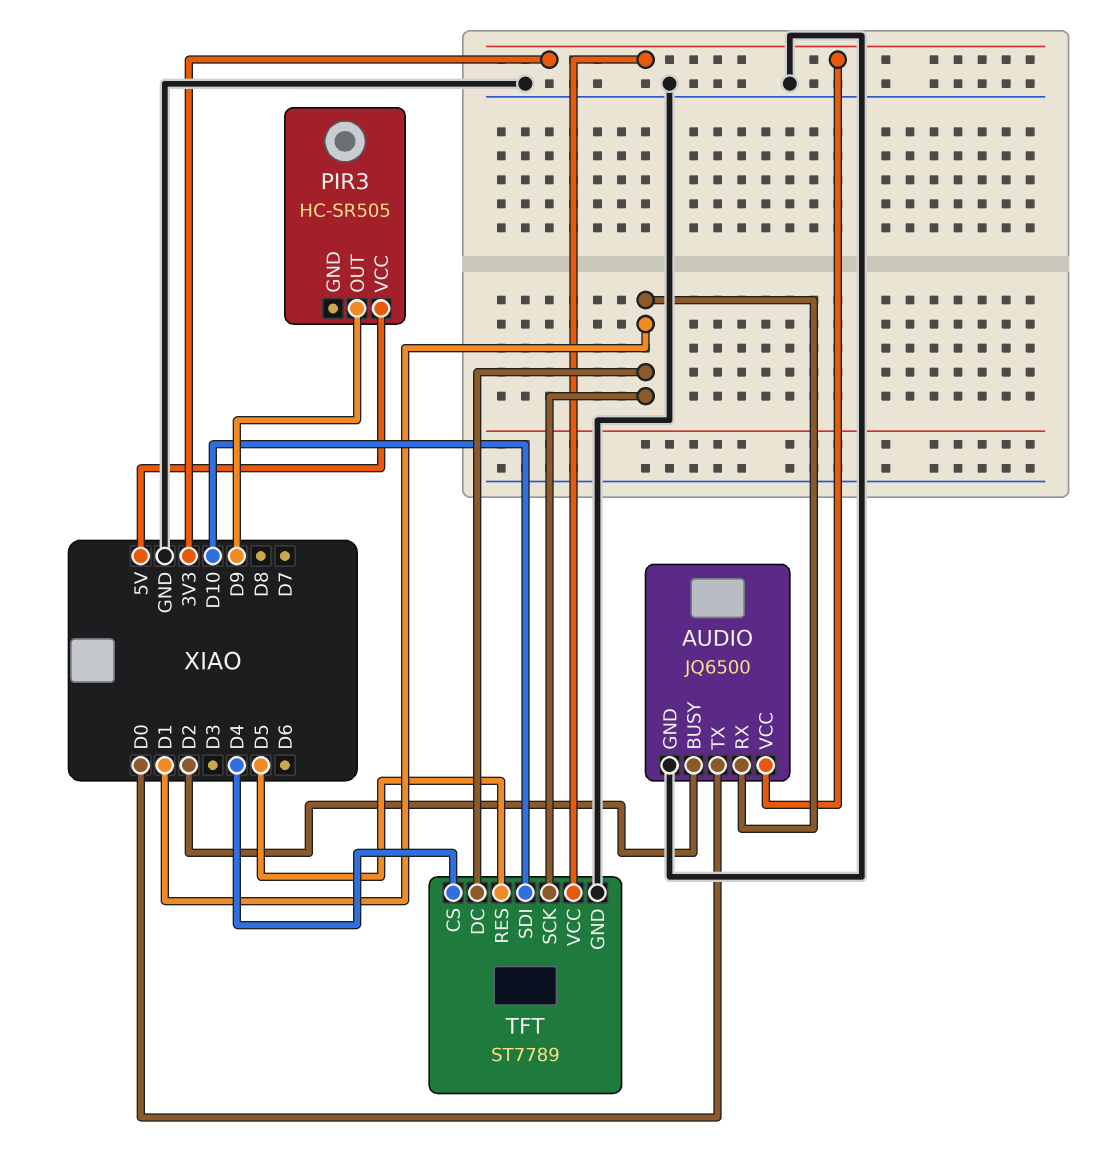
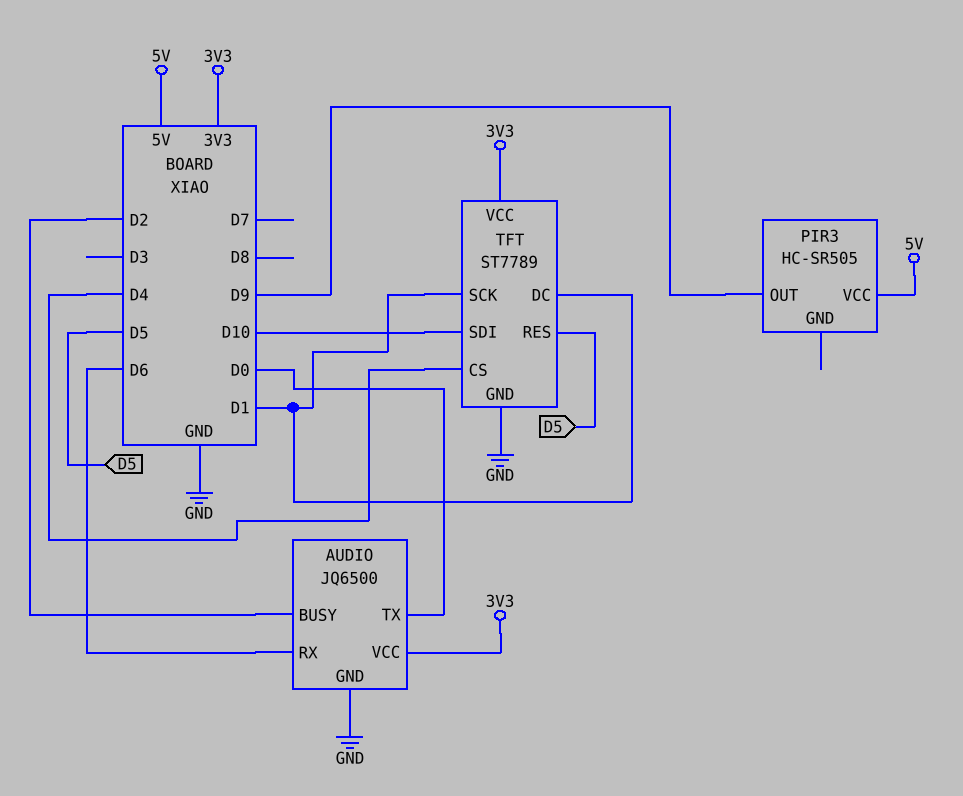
AUDIO pin RX: D1 -> D6

